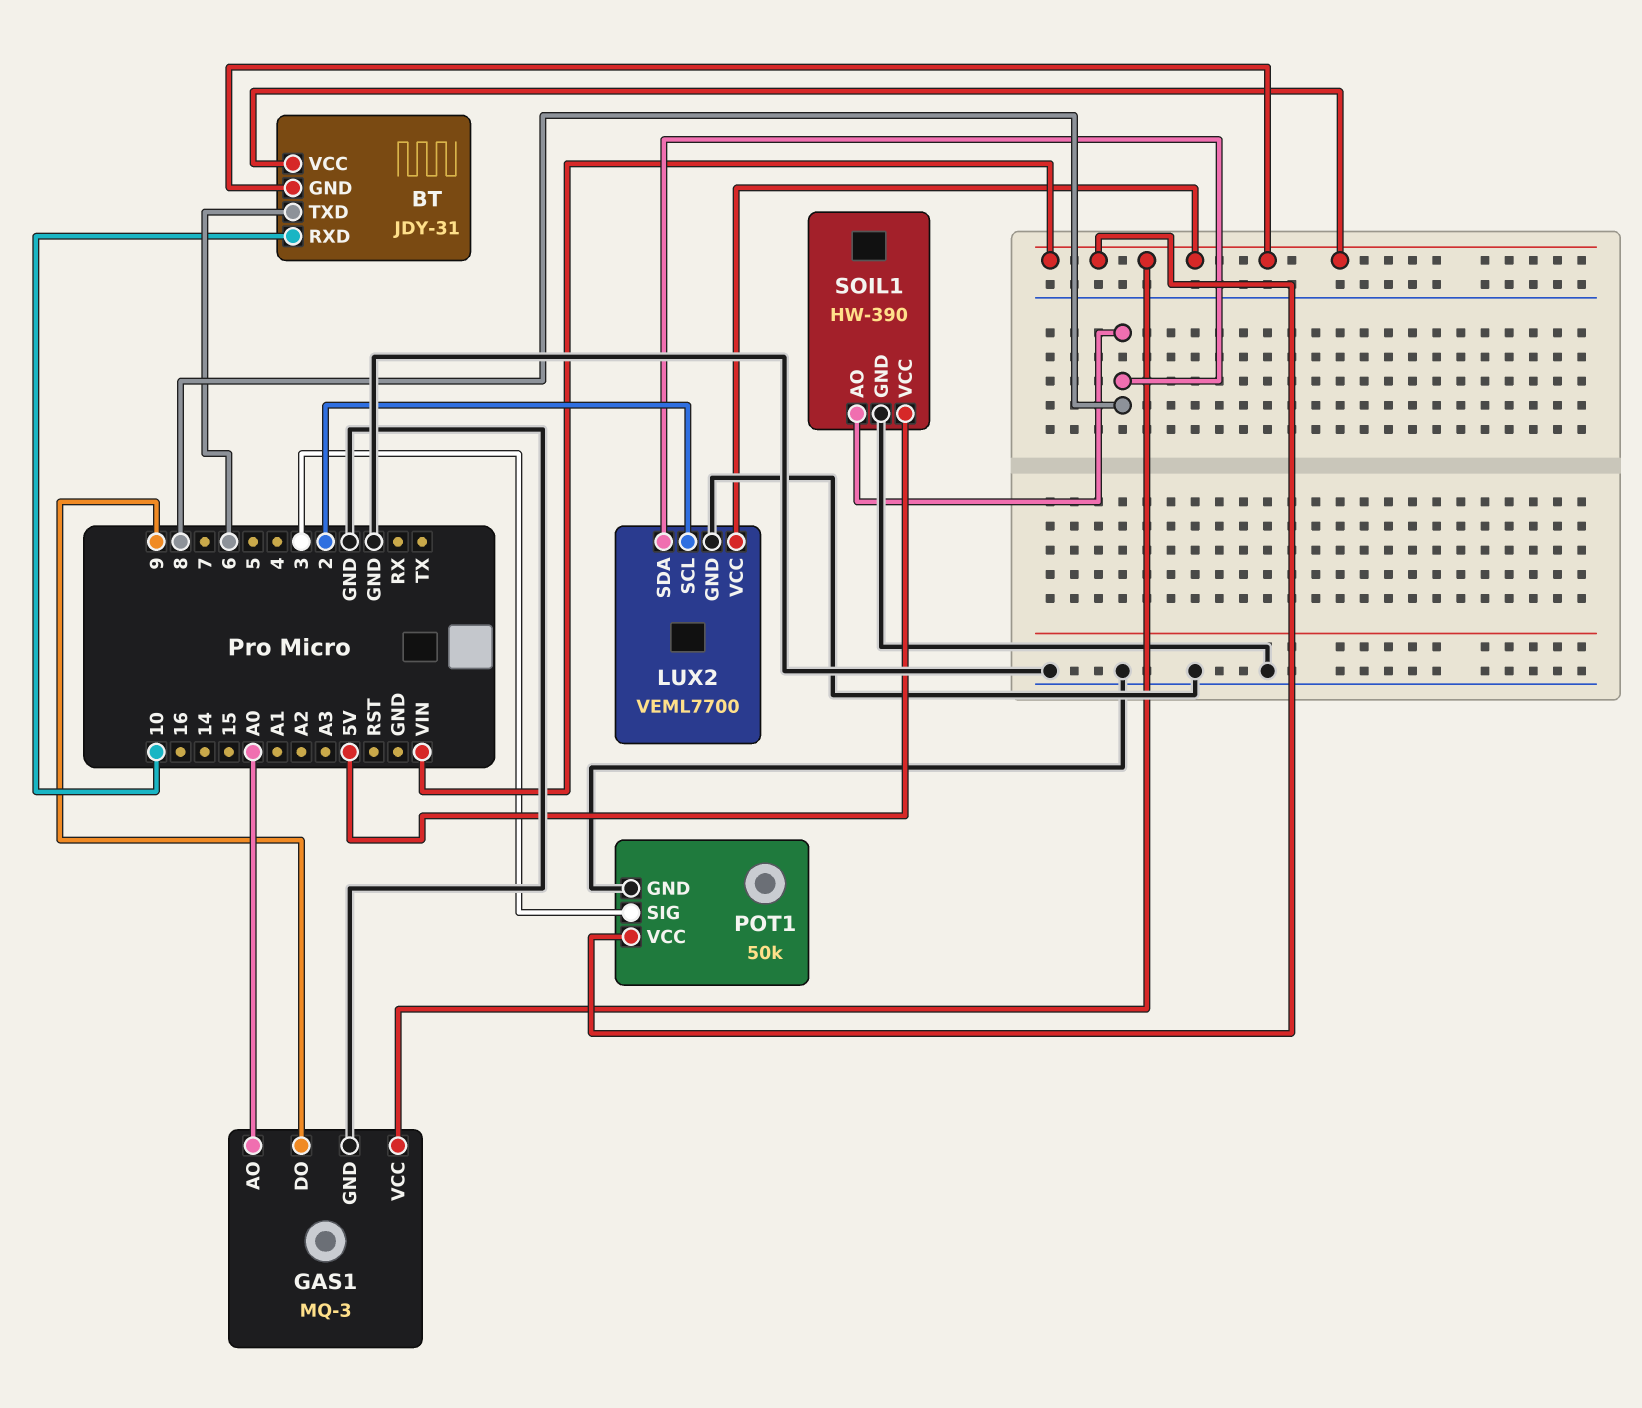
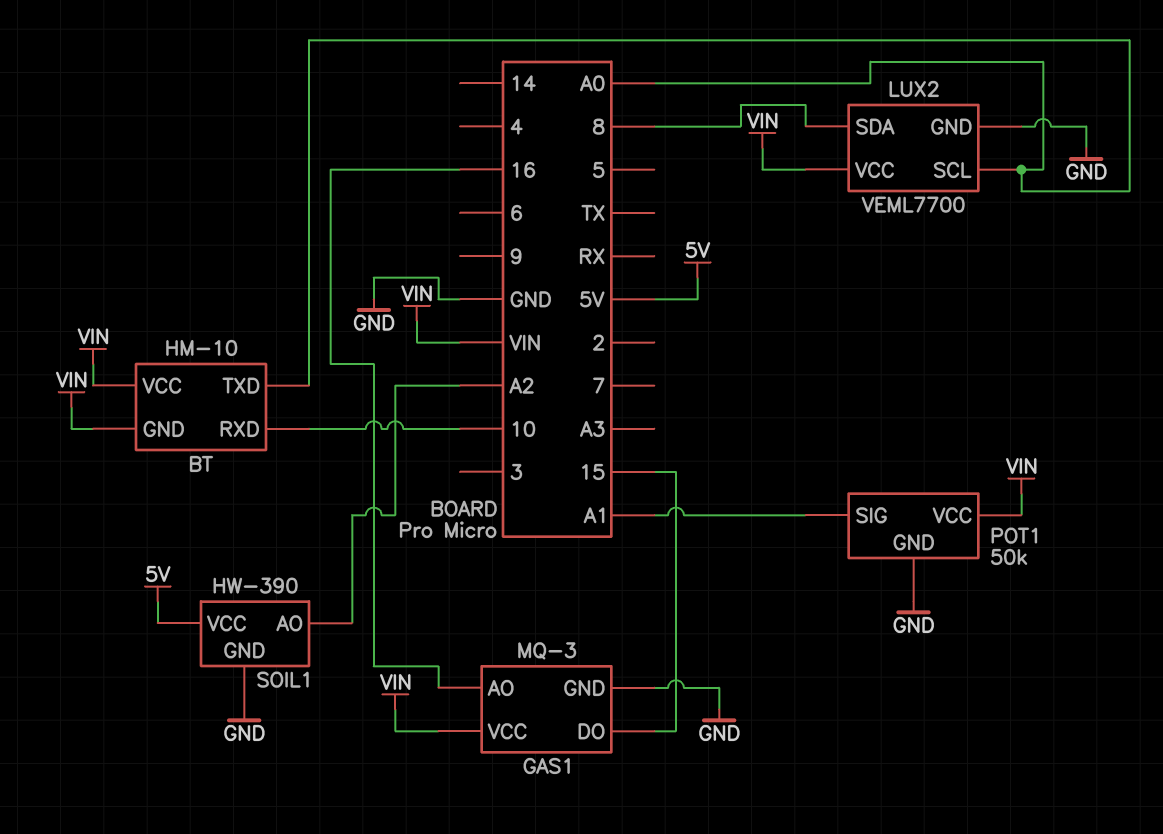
BT: JDY-31 -> HM-10
BT pin TXD: 6 -> A0
GAS1 pin AO: A0 -> 16
GAS1 pin DO: 9 -> 15
LUX2 pin SCL: 2 -> A0
POT1 pin SIG: 3 -> A1
SOIL1 pin AO: 8 -> A2

